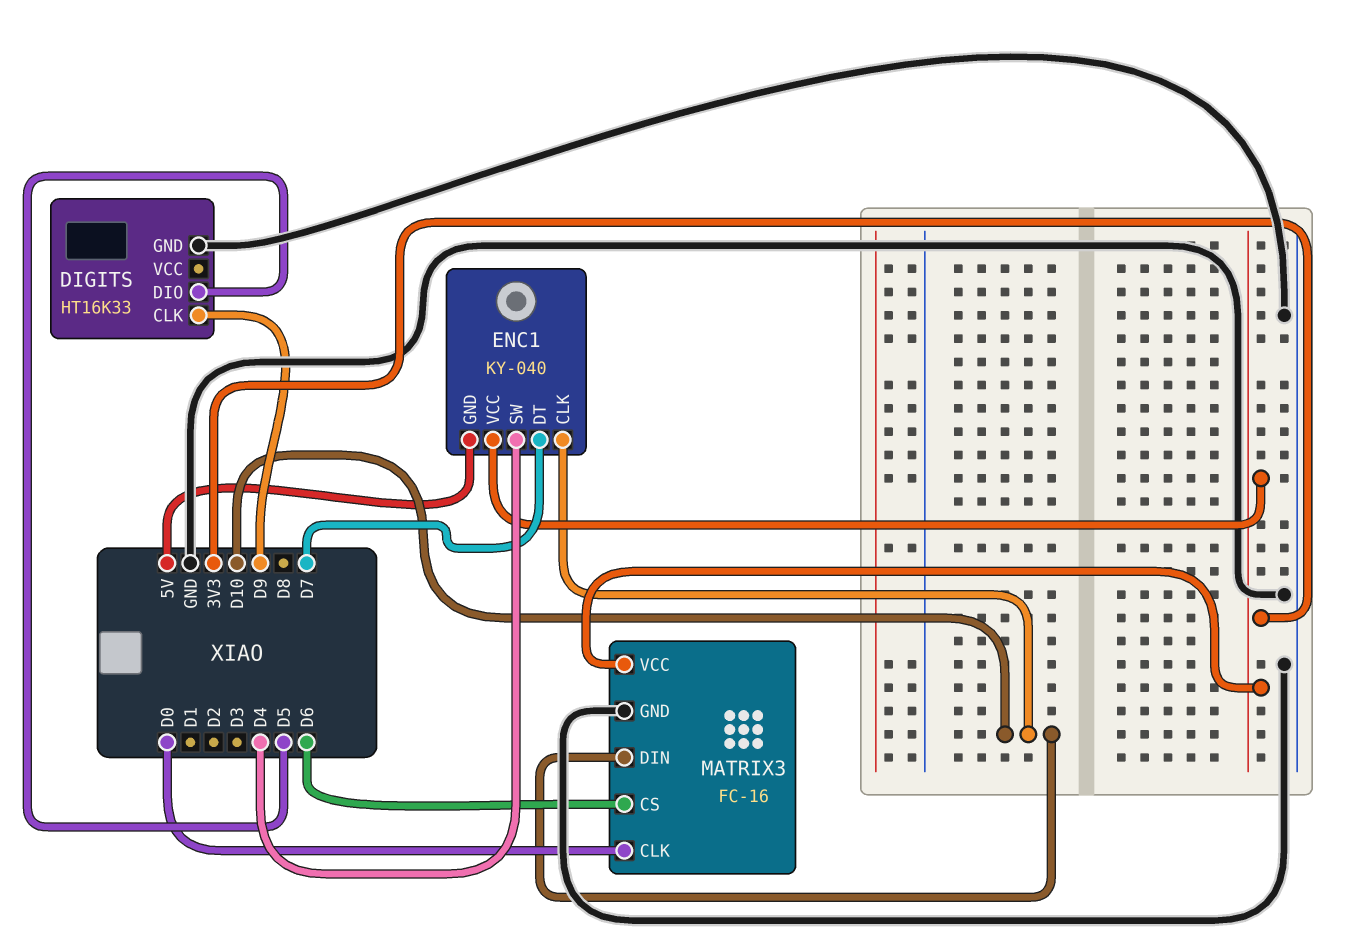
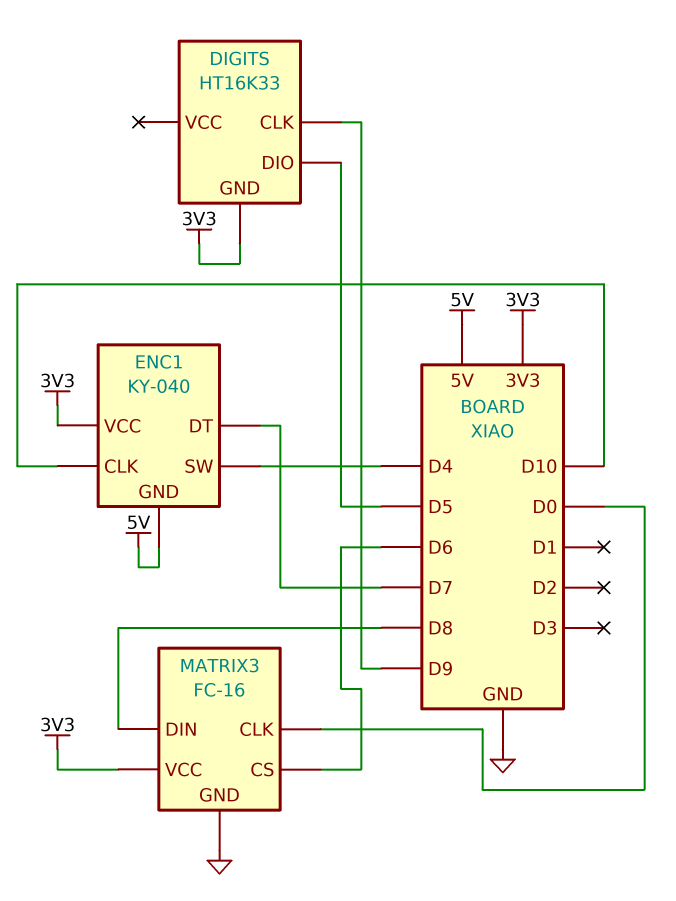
DIGITS pin GND: GND -> 3V3
MATRIX3 pin DIN: D10 -> D8

